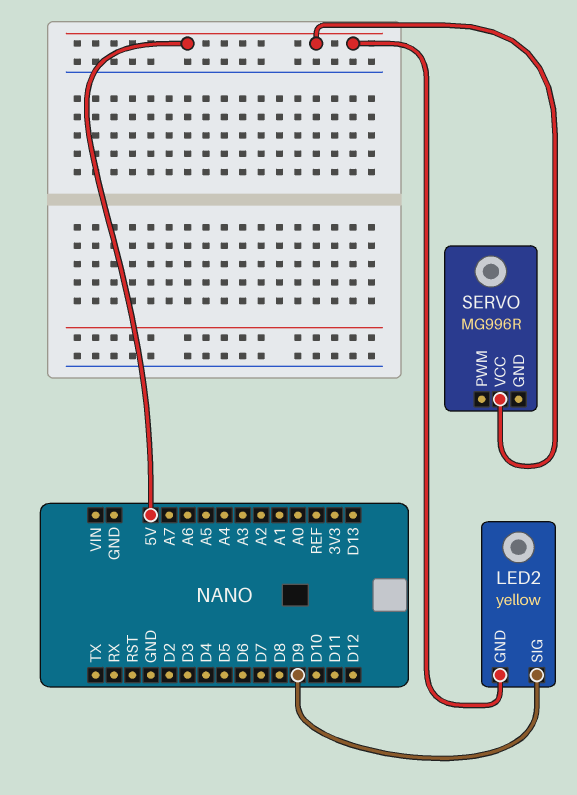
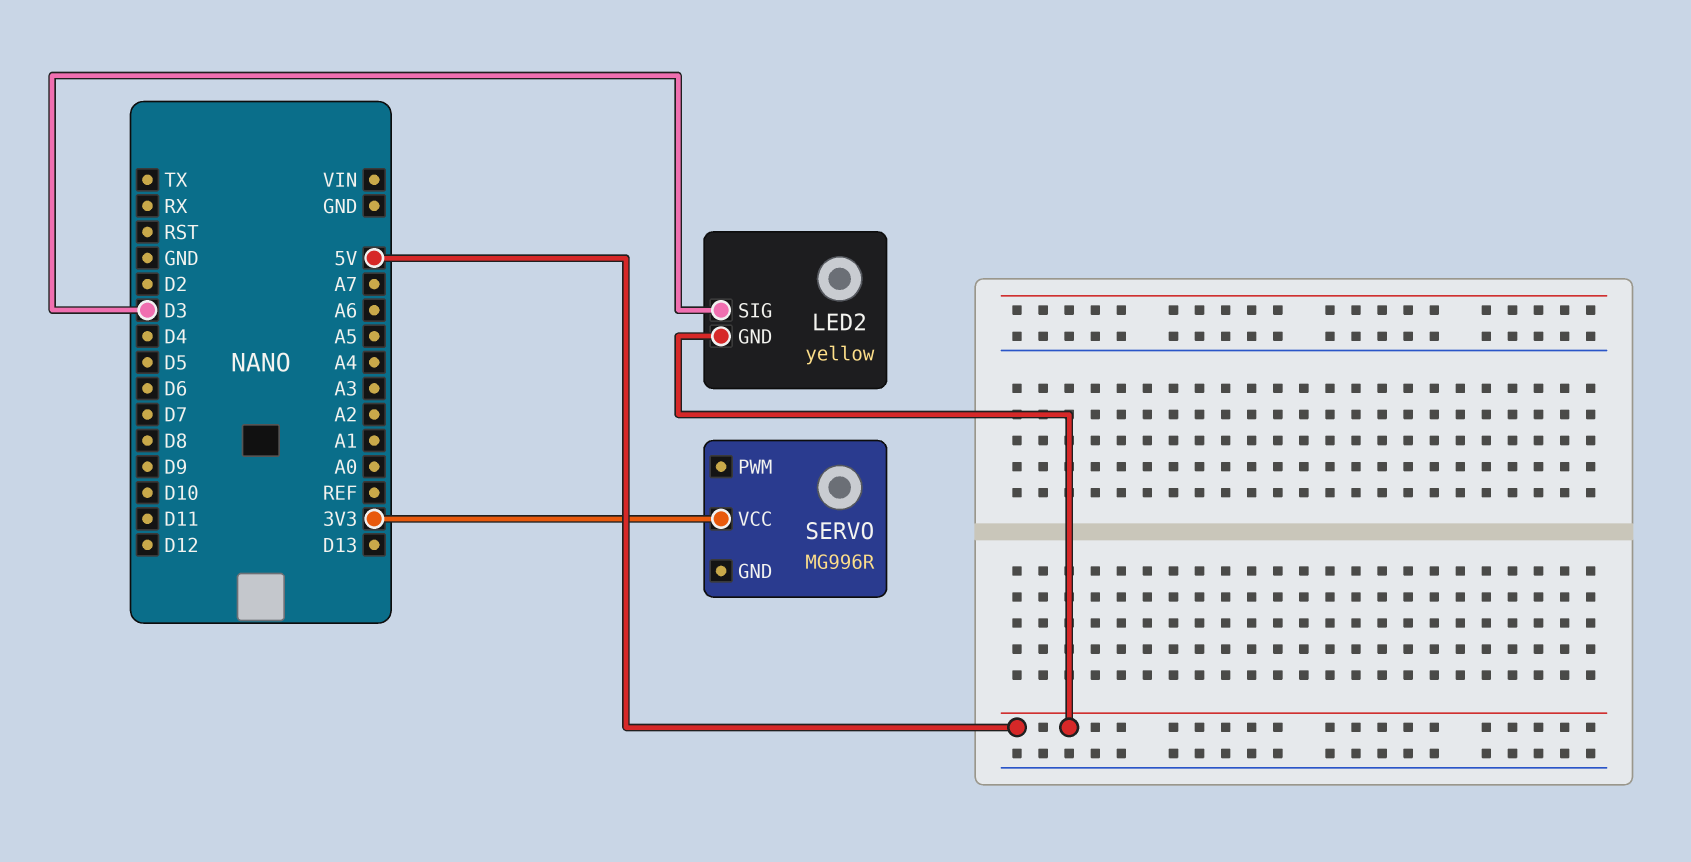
LED2 pin SIG: D9 -> D3
SERVO pin VCC: 5V -> 3V3

